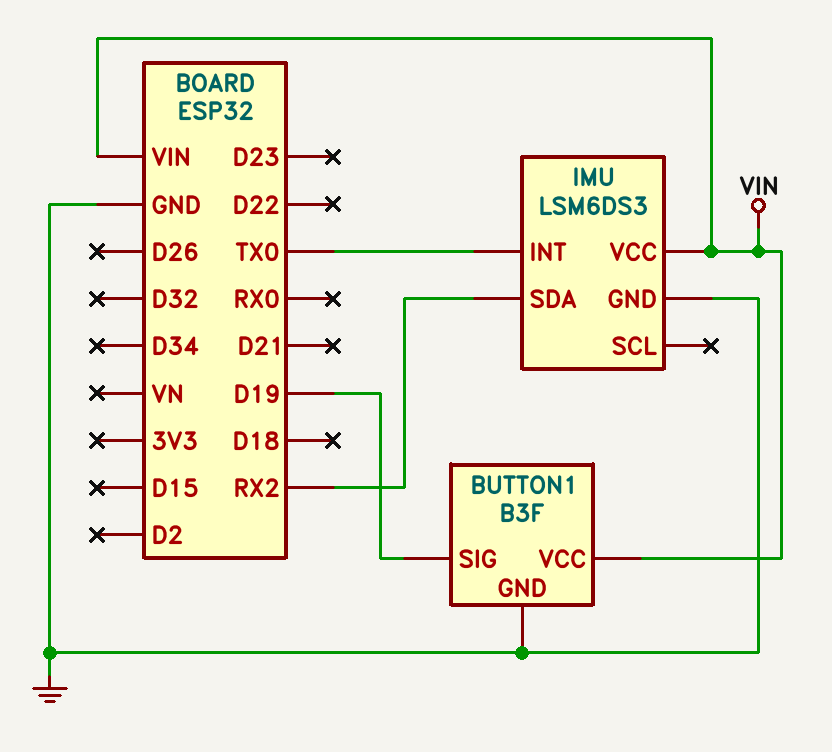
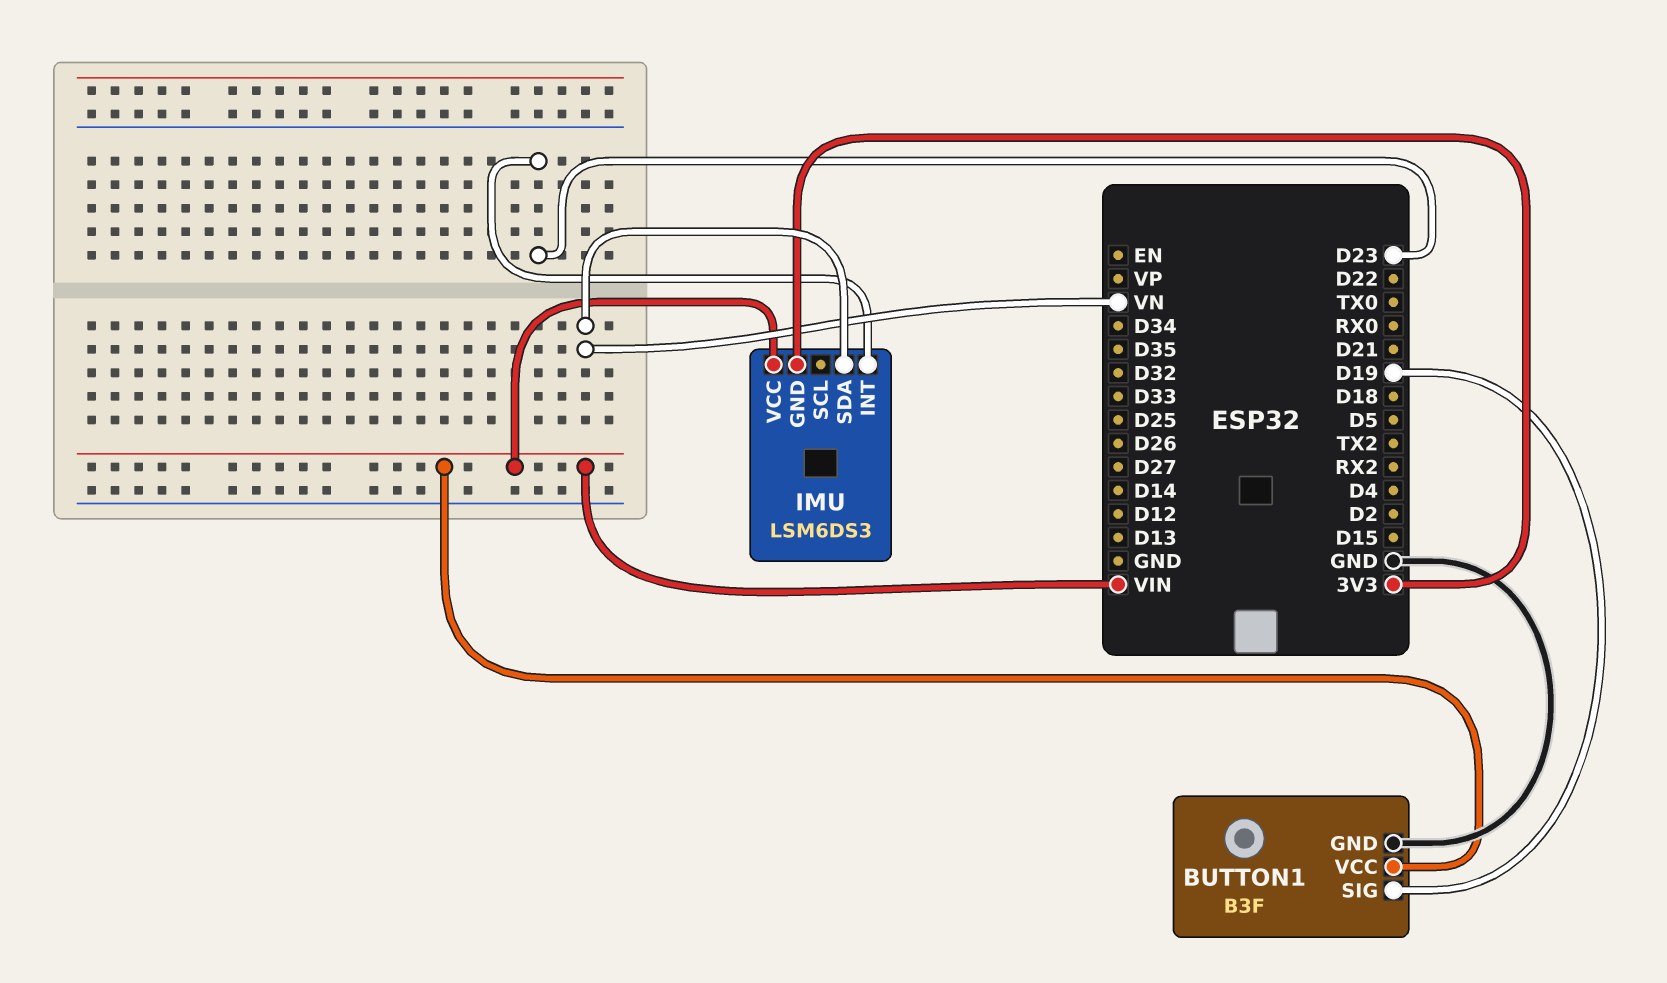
IMU pin GND: GND -> 3V3
IMU pin INT: TX0 -> D23
IMU pin SDA: RX2 -> VN

